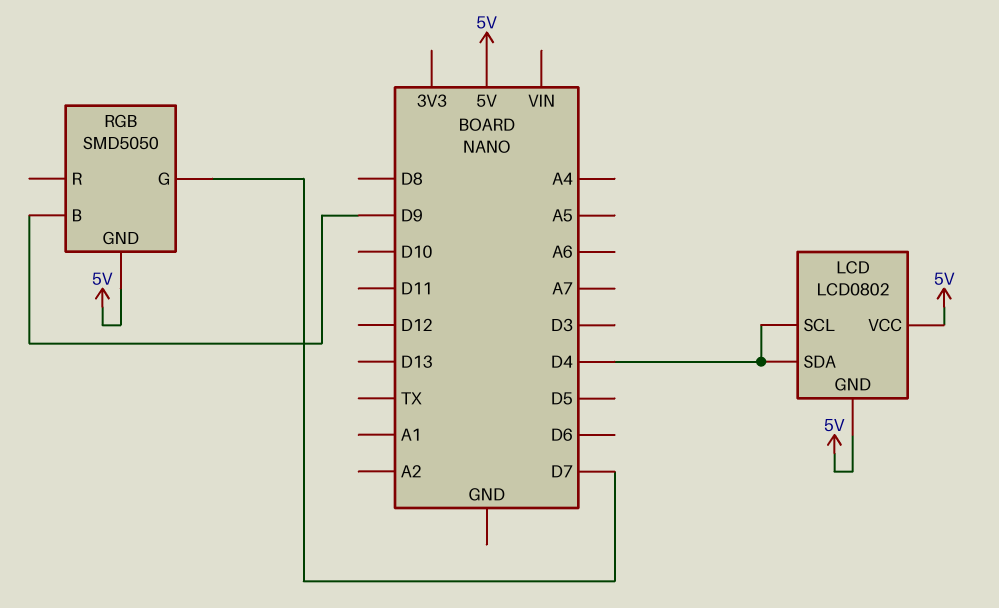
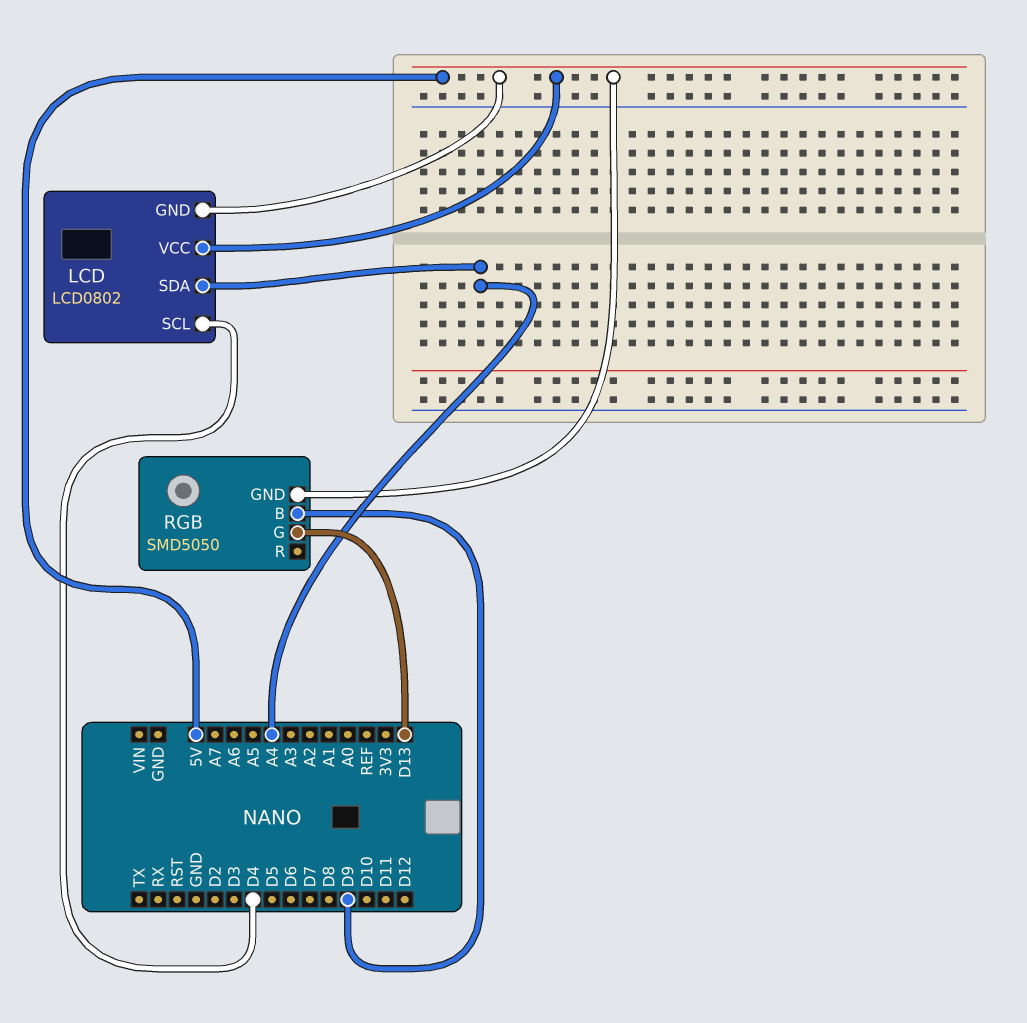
LCD pin SDA: D4 -> A4
RGB pin G: D7 -> D13

